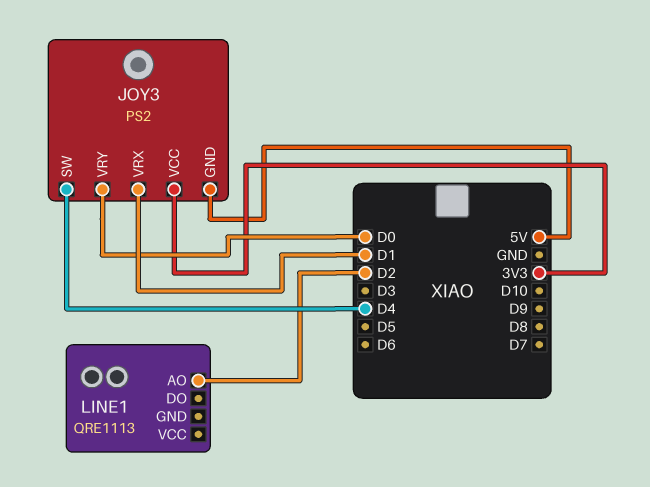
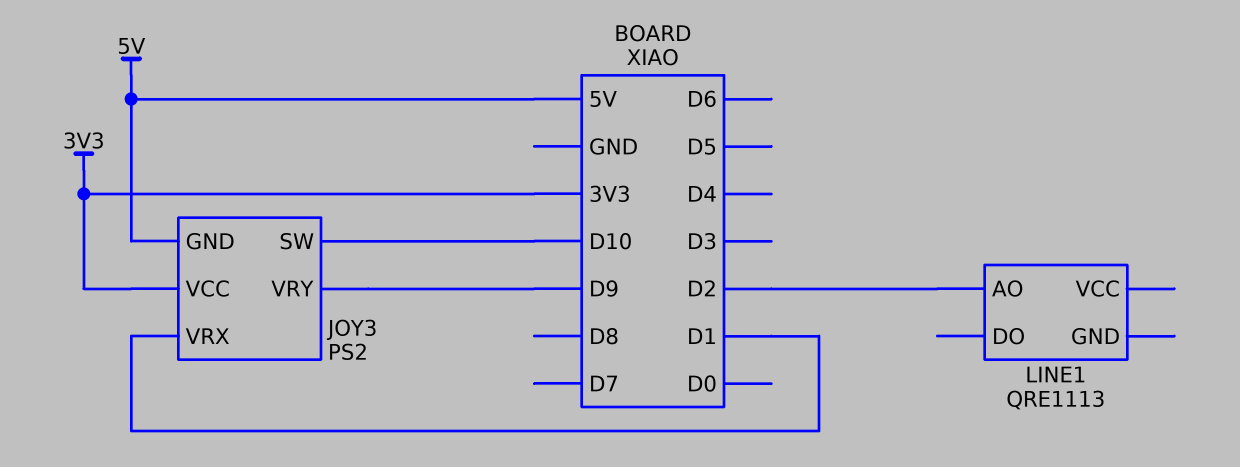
JOY3 pin SW: D4 -> D10
JOY3 pin VRY: D0 -> D9

